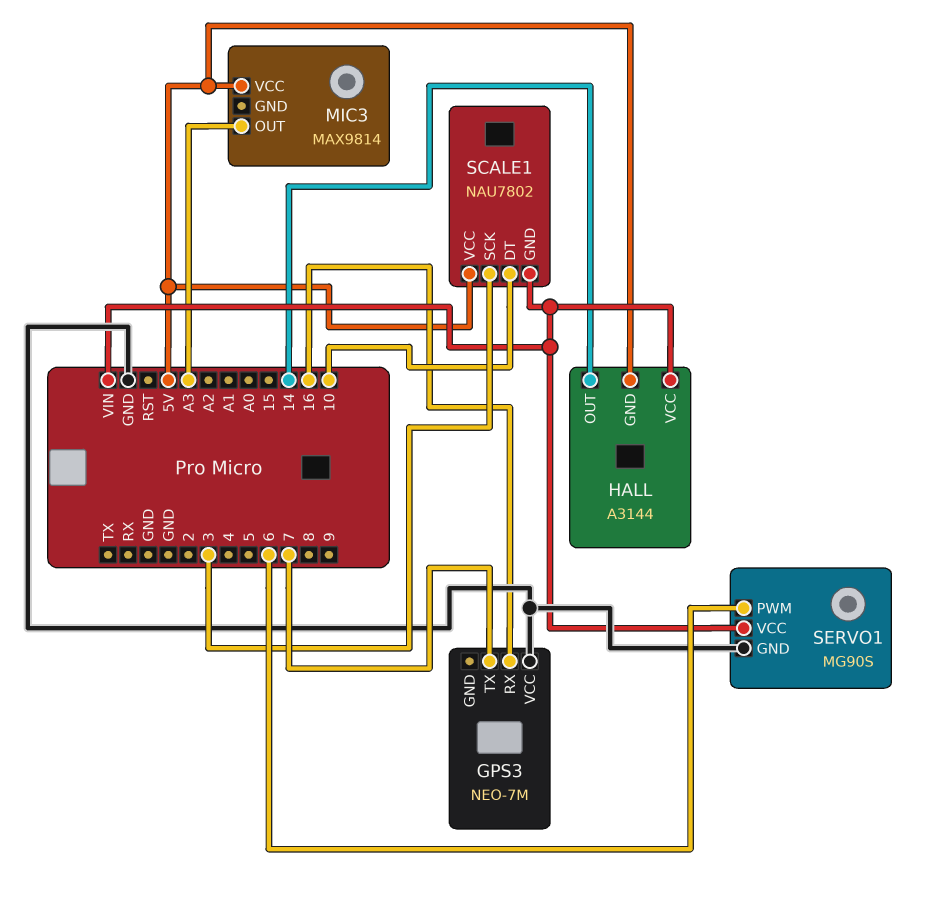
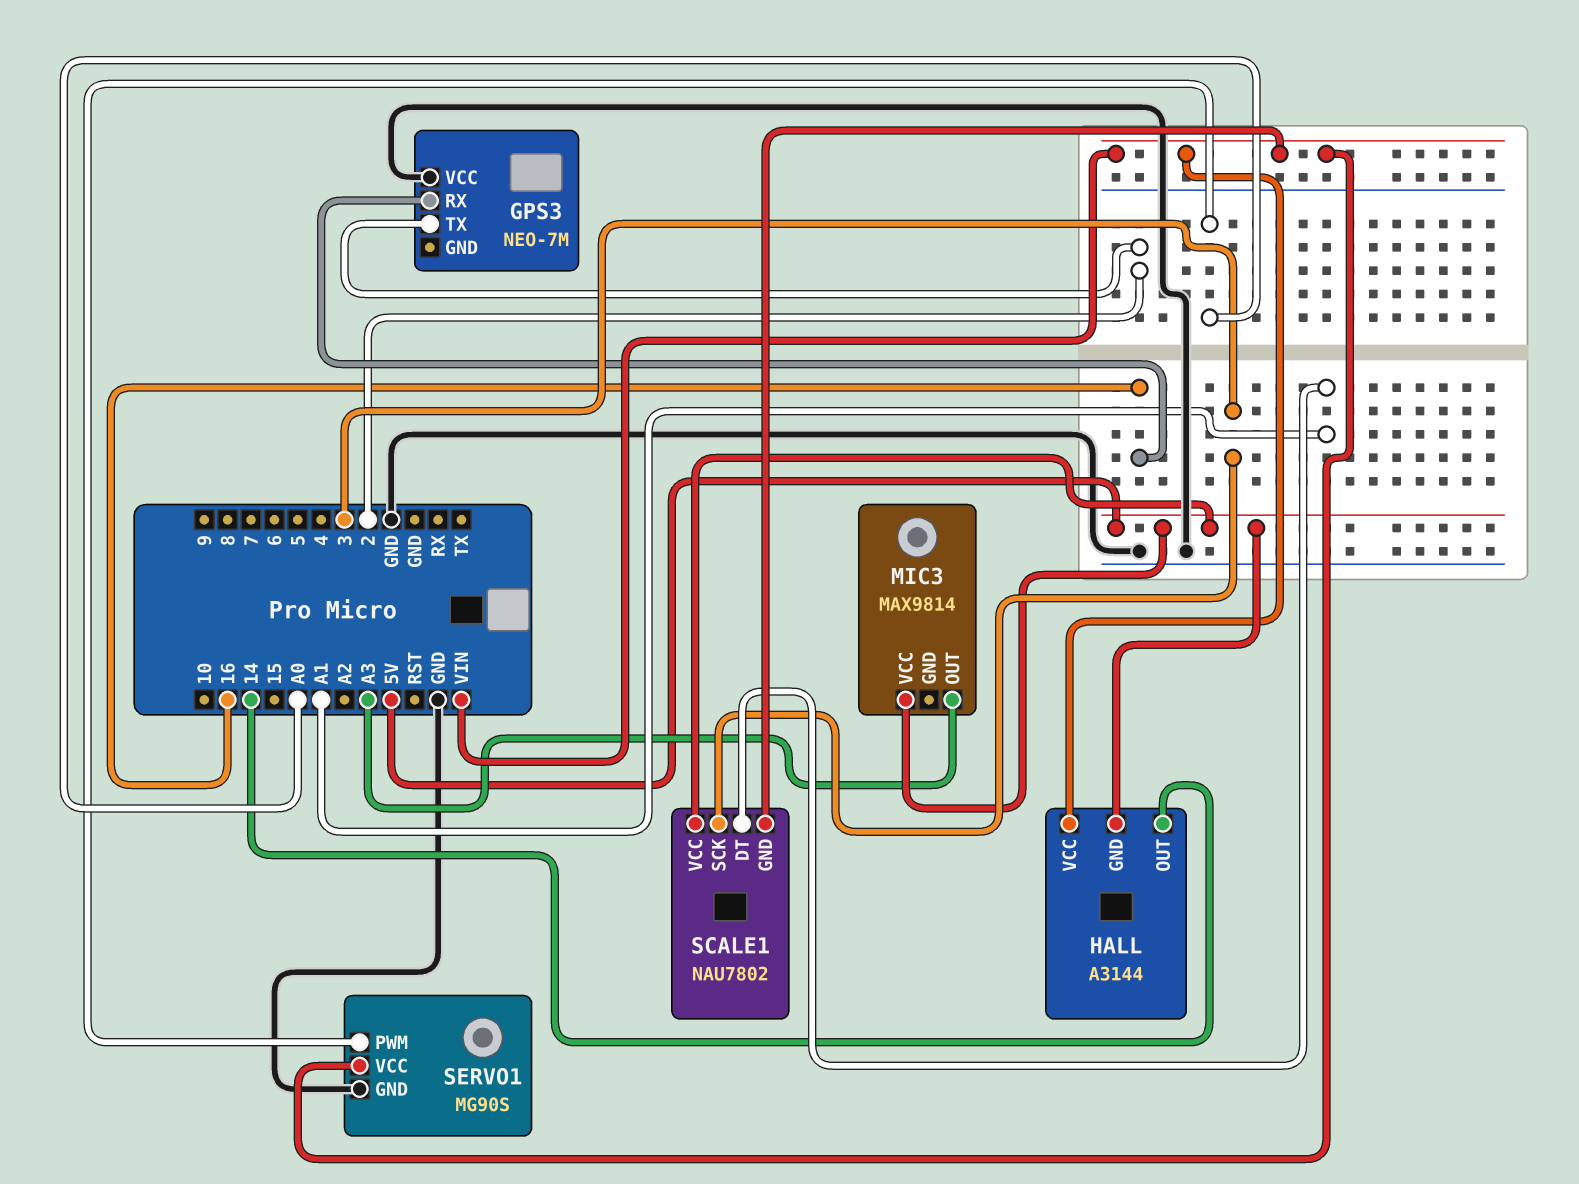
GPS3 pin TX: 7 -> 2
SCALE1 pin DT: 10 -> A1
SERVO1 pin PWM: 6 -> A0

